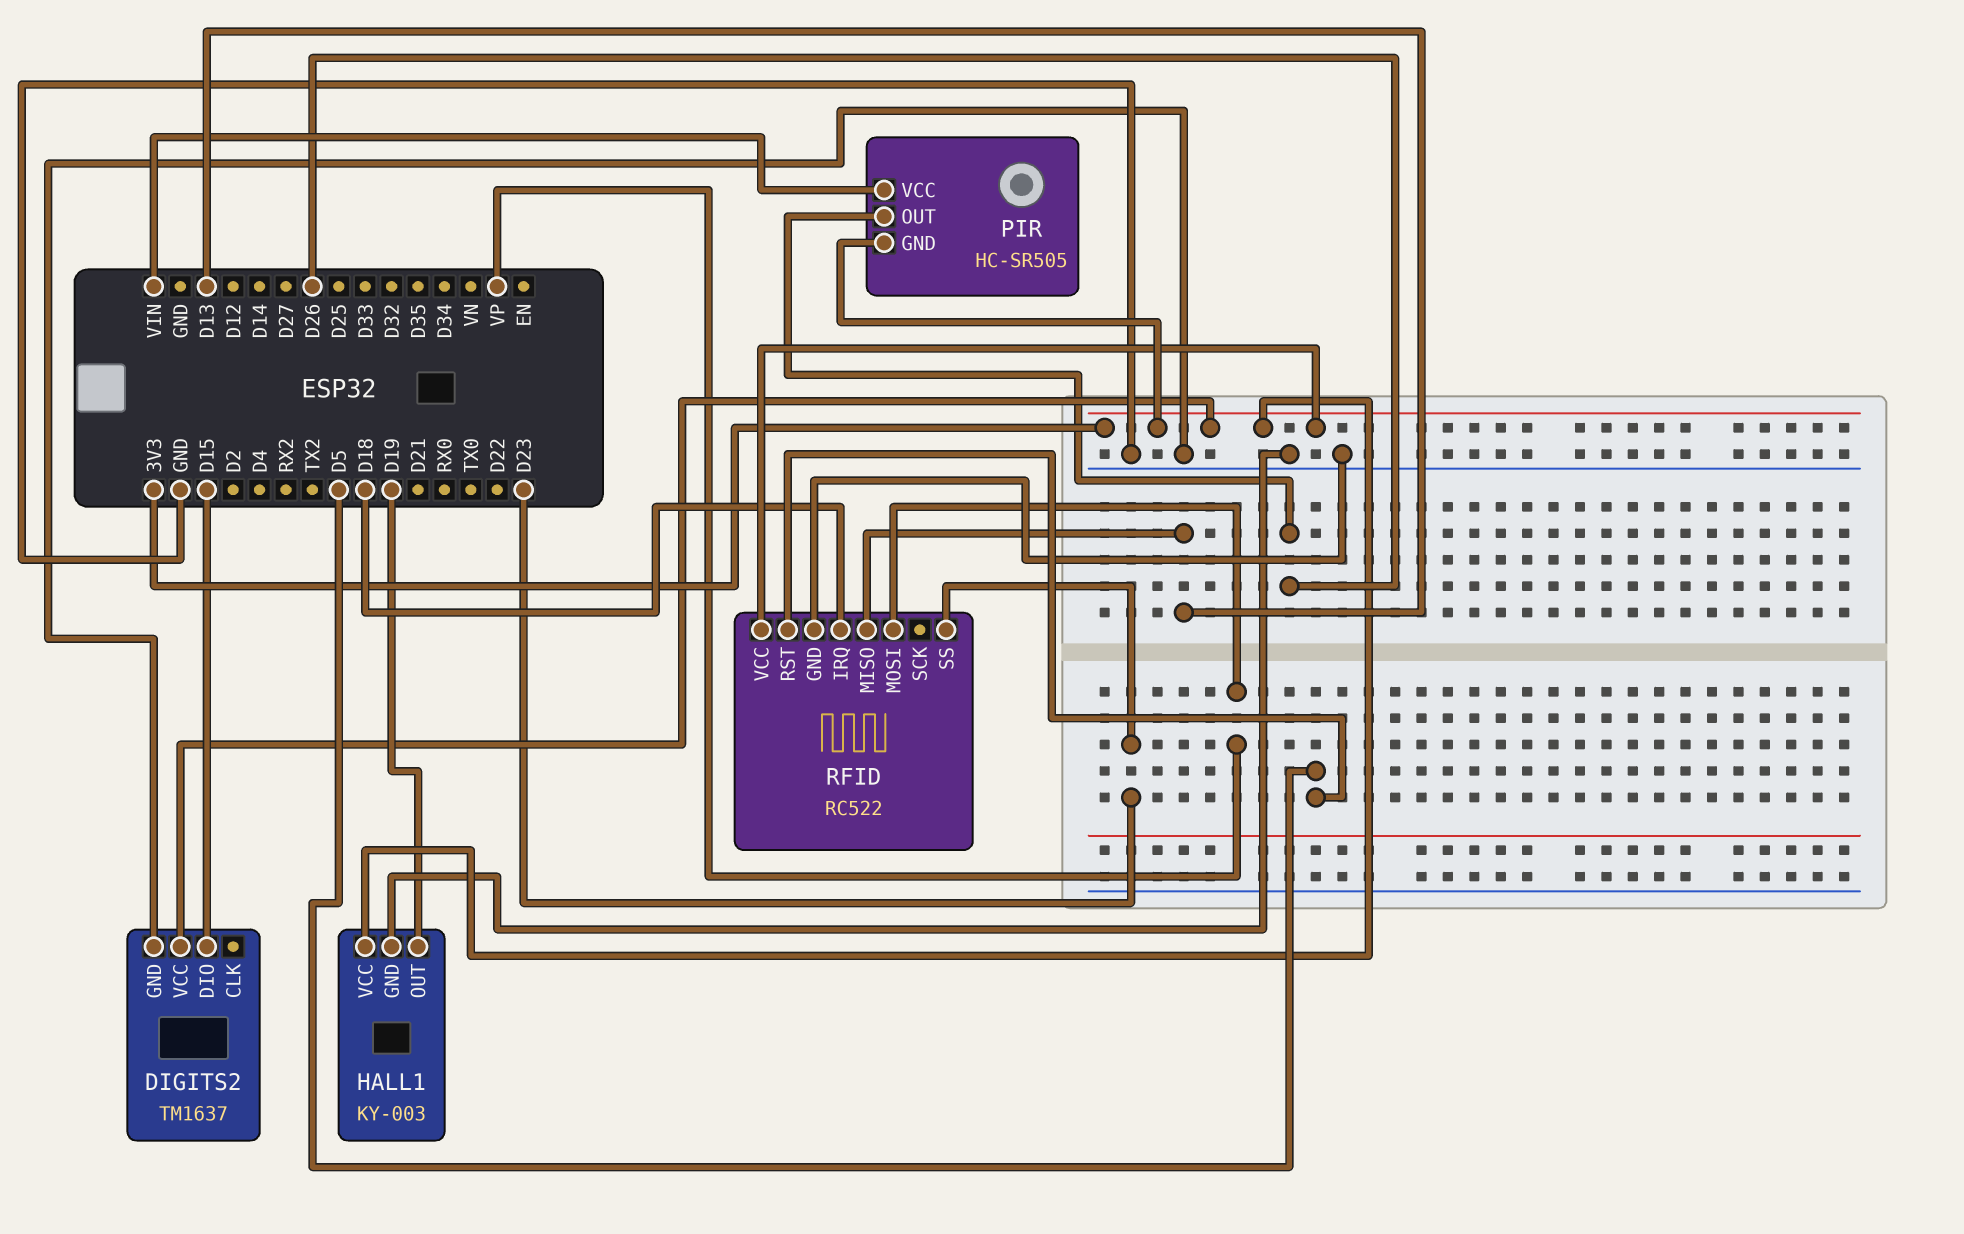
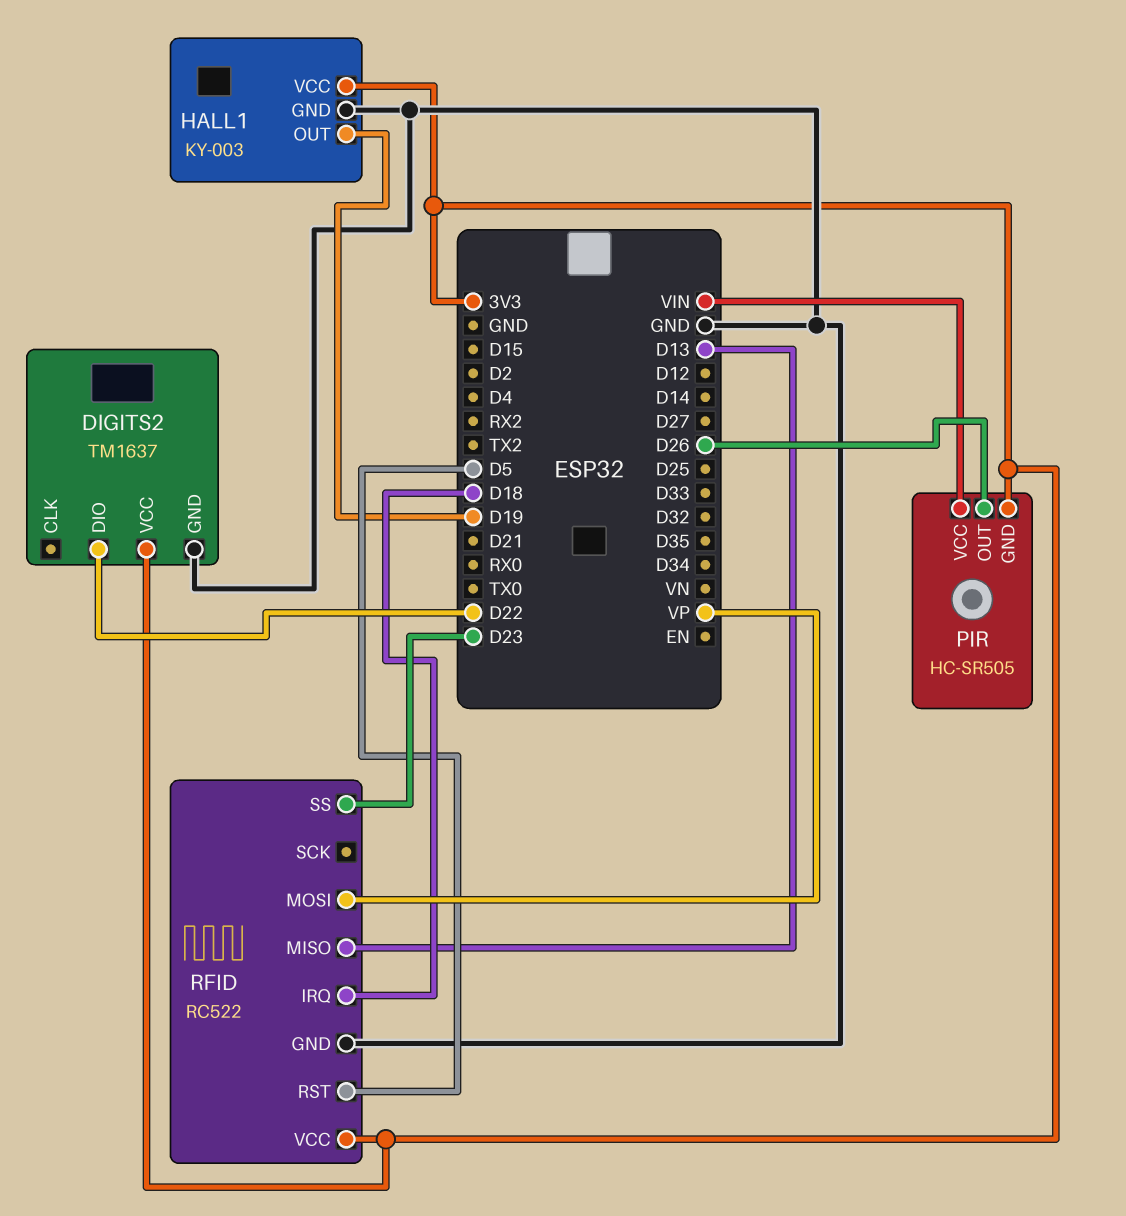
DIGITS2 pin DIO: D15 -> D22

